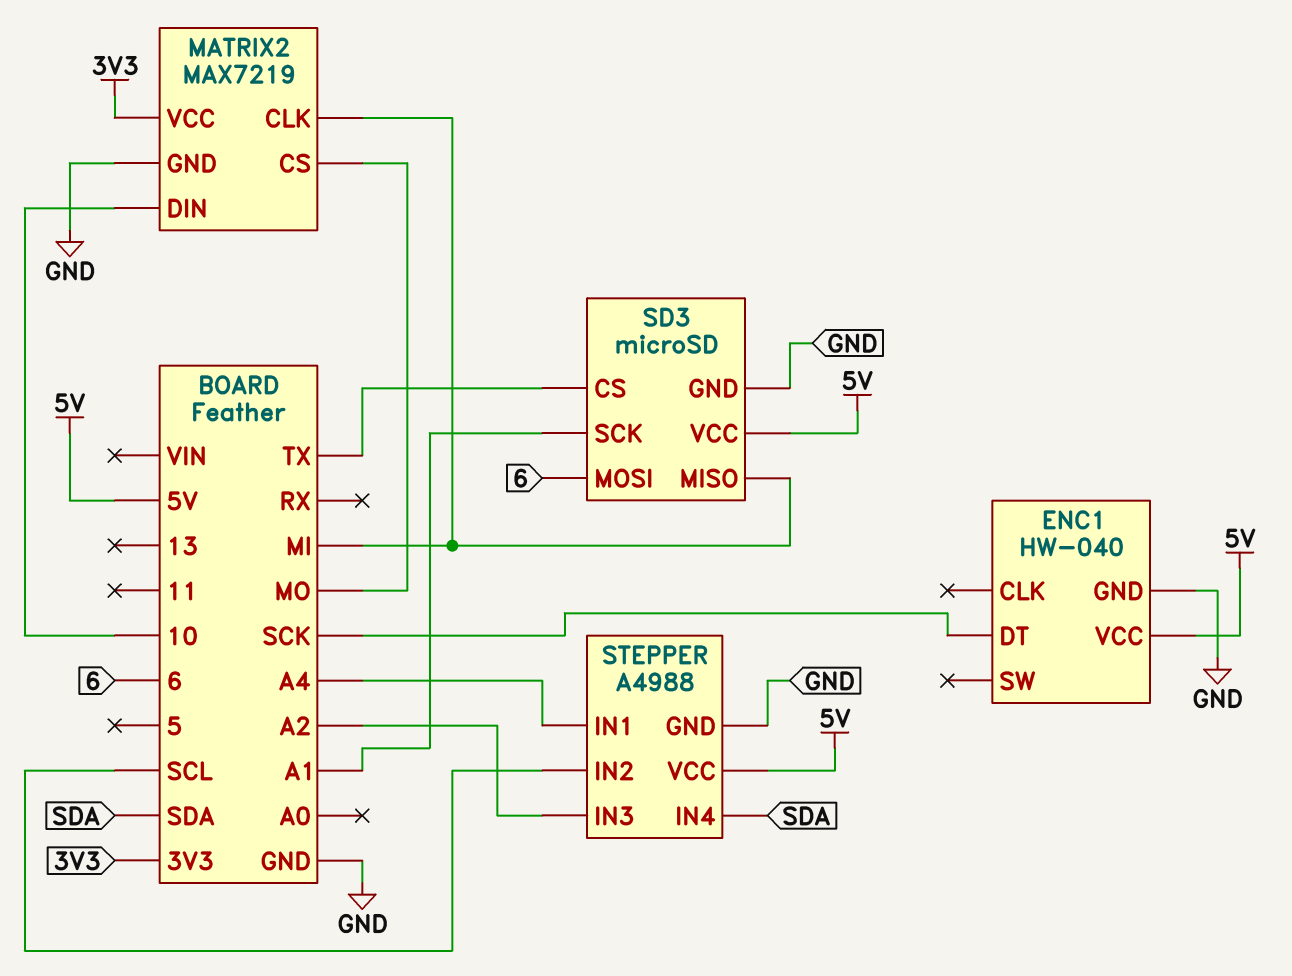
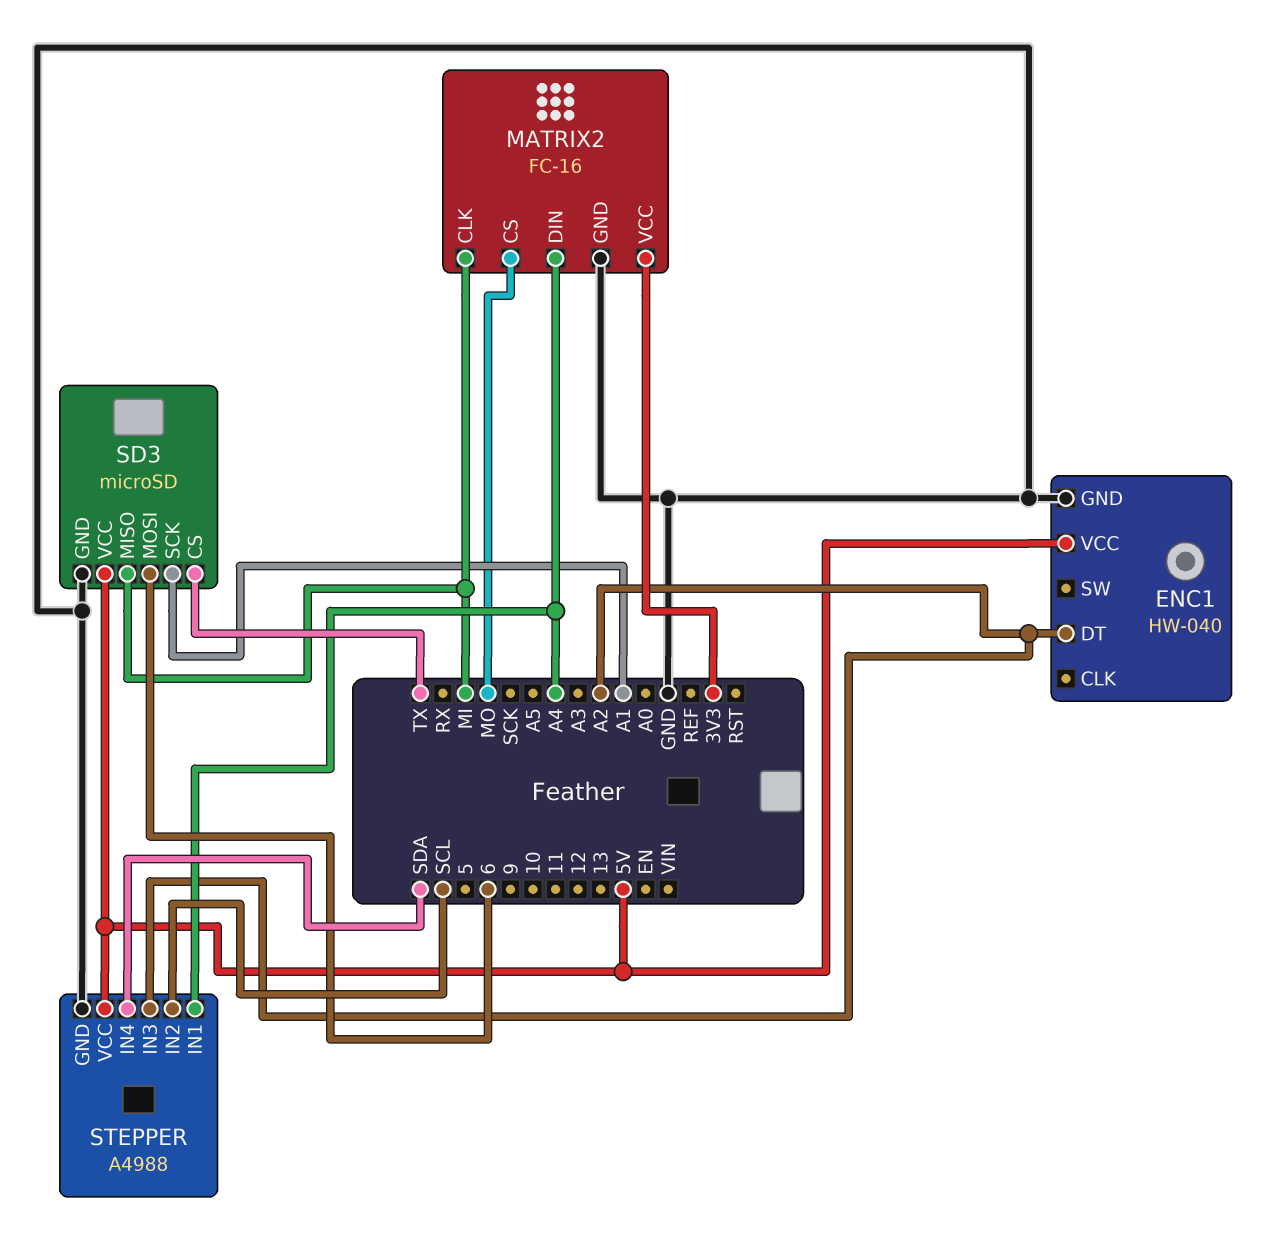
ENC1 pin DT: SCK -> A2
MATRIX2: MAX7219 -> FC-16
MATRIX2 pin DIN: 10 -> A4

